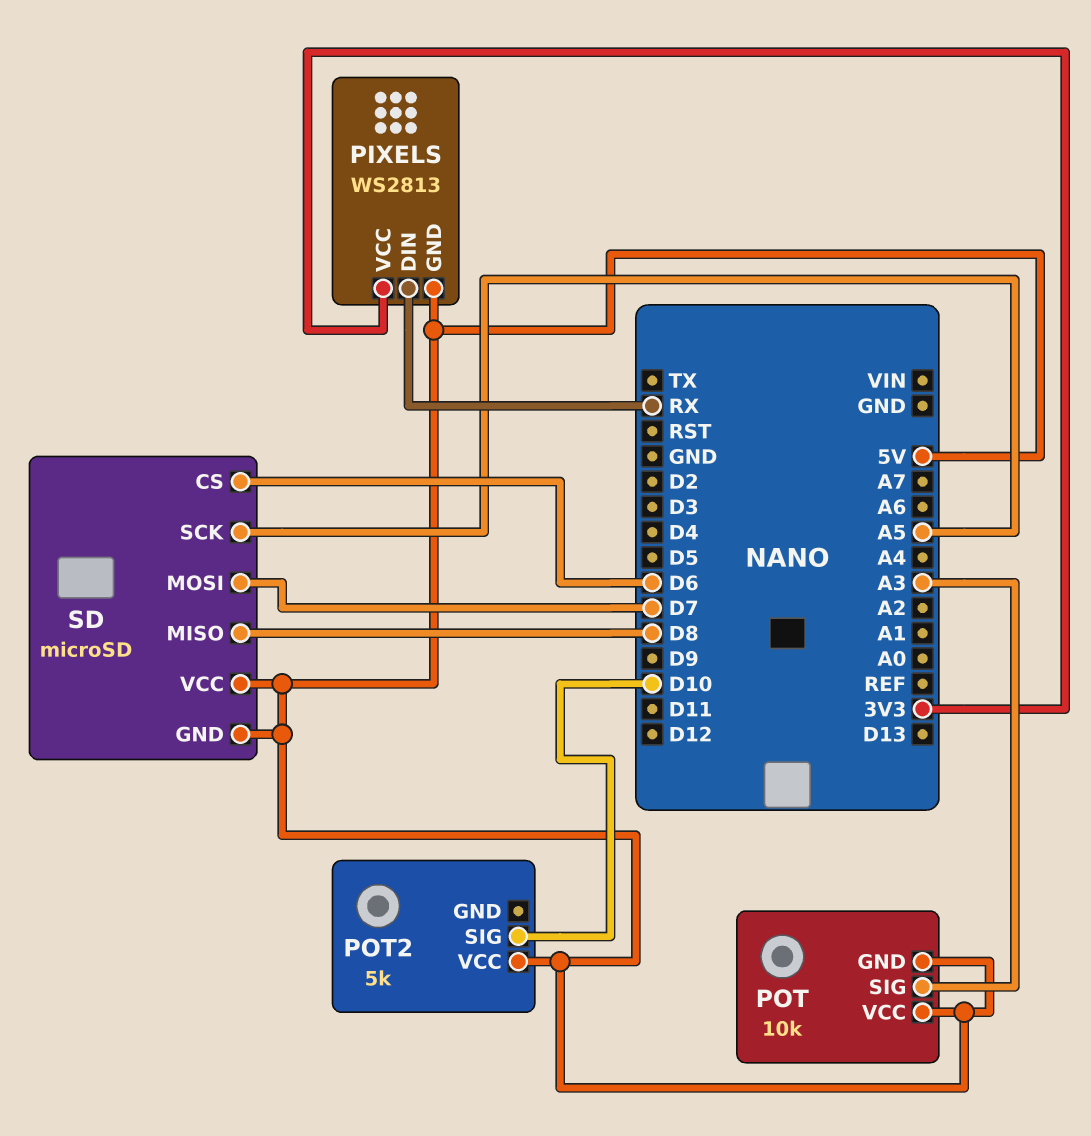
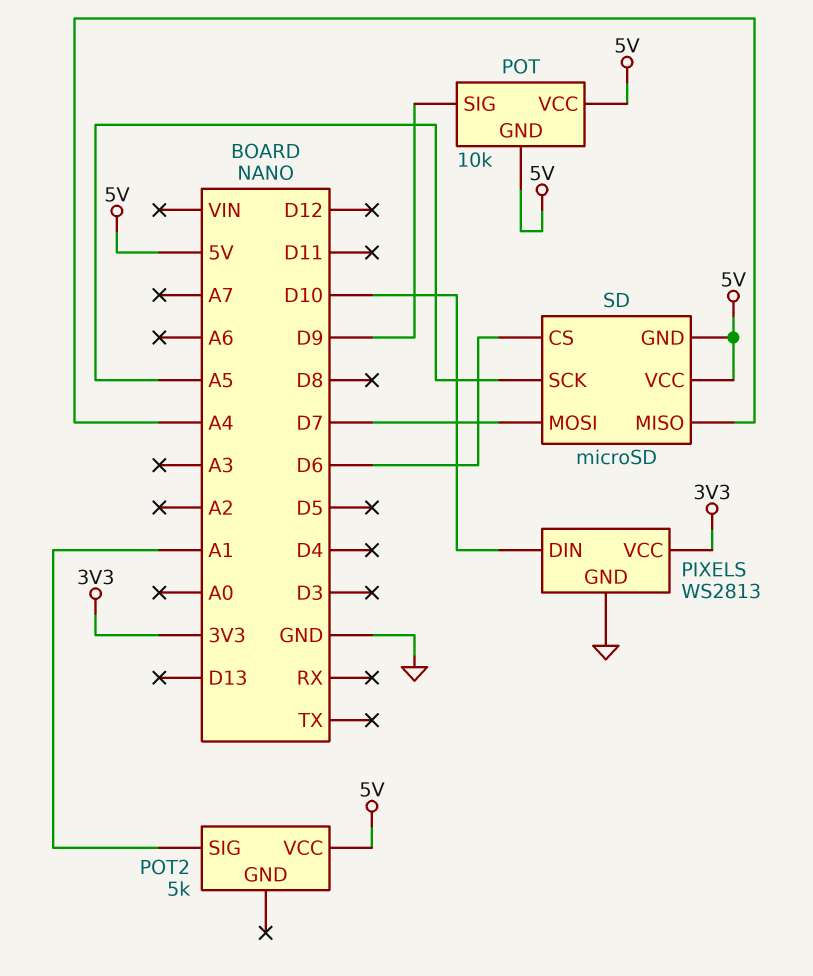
PIXELS pin DIN: RX -> D10
PIXELS pin GND: 5V -> GND
POT pin SIG: A3 -> D9
POT2 pin SIG: D10 -> A1
SD pin MISO: D8 -> A4

